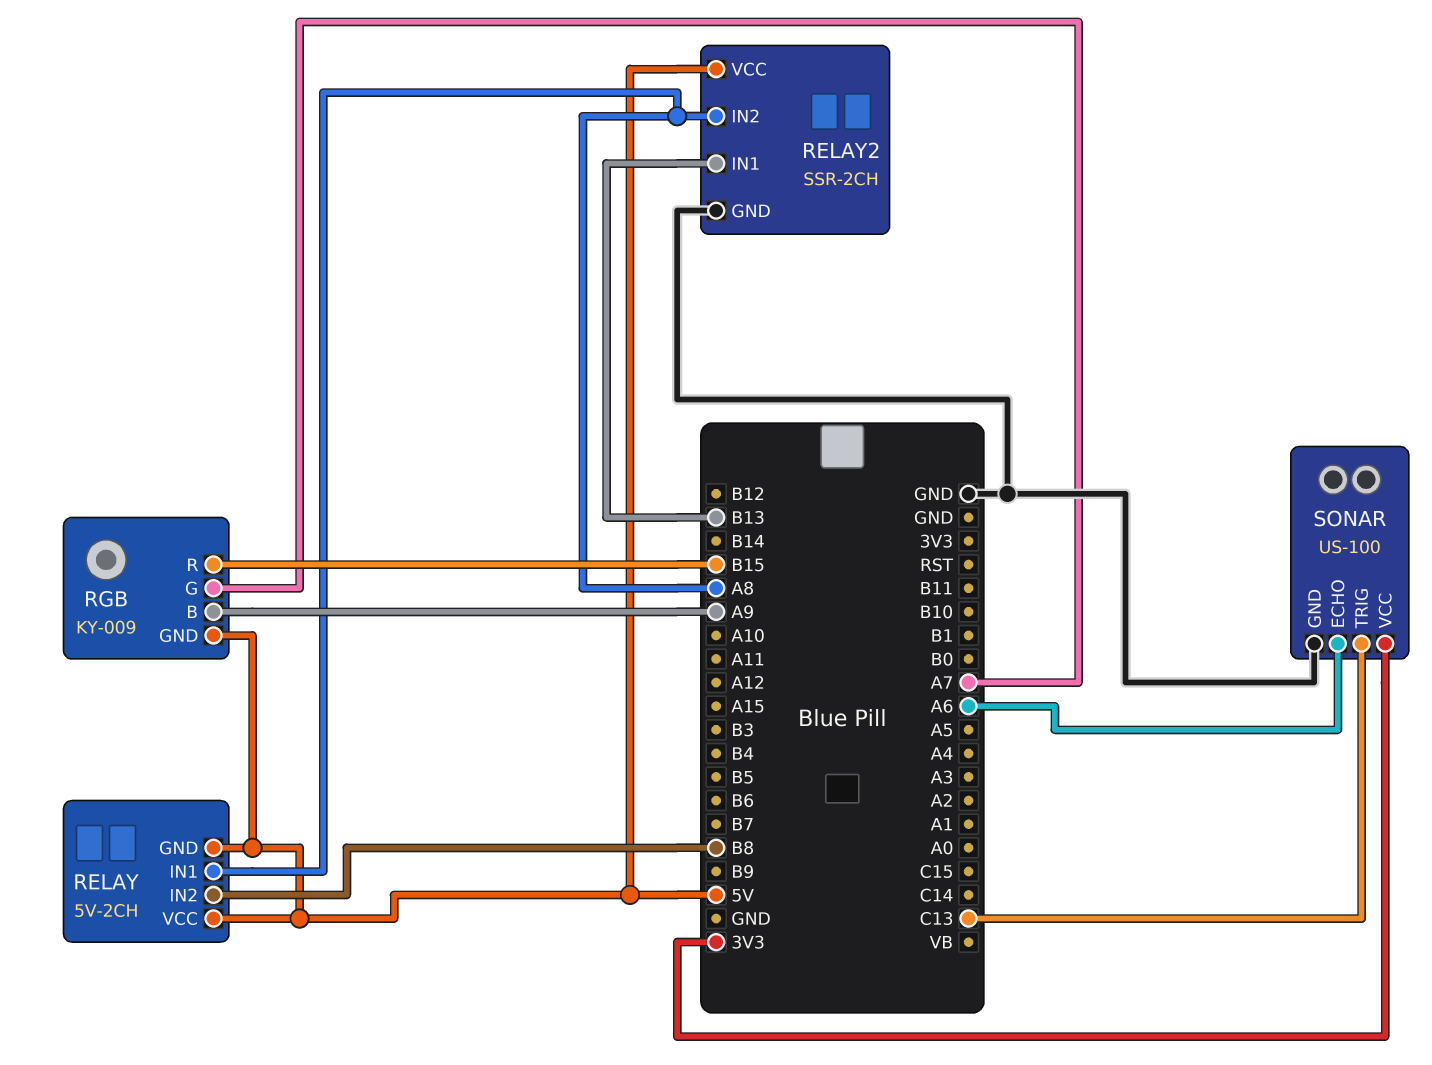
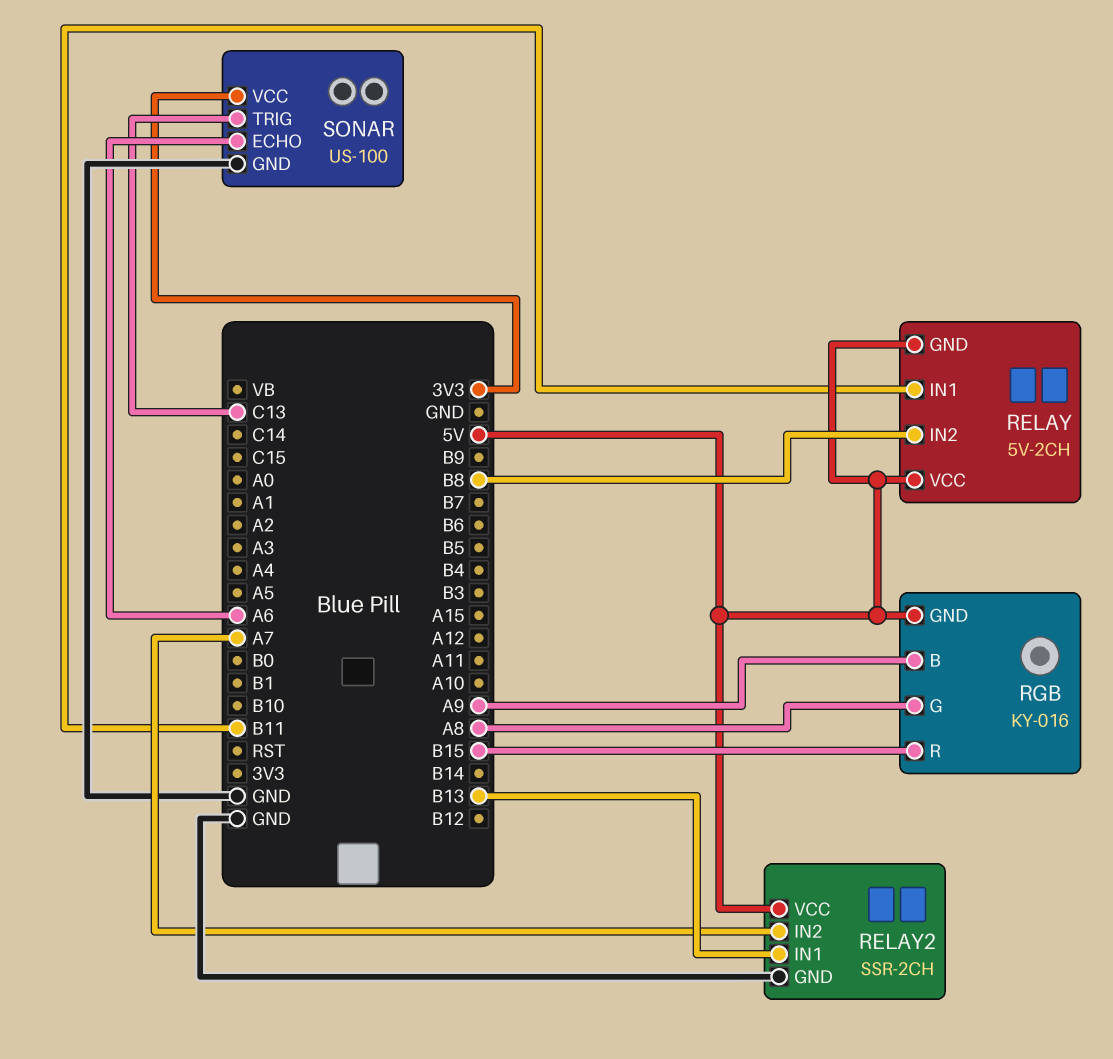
RELAY pin IN1: A8 -> B11
RELAY2 pin IN2: A8 -> A7
RGB: KY-009 -> KY-016
RGB pin G: A7 -> A8

